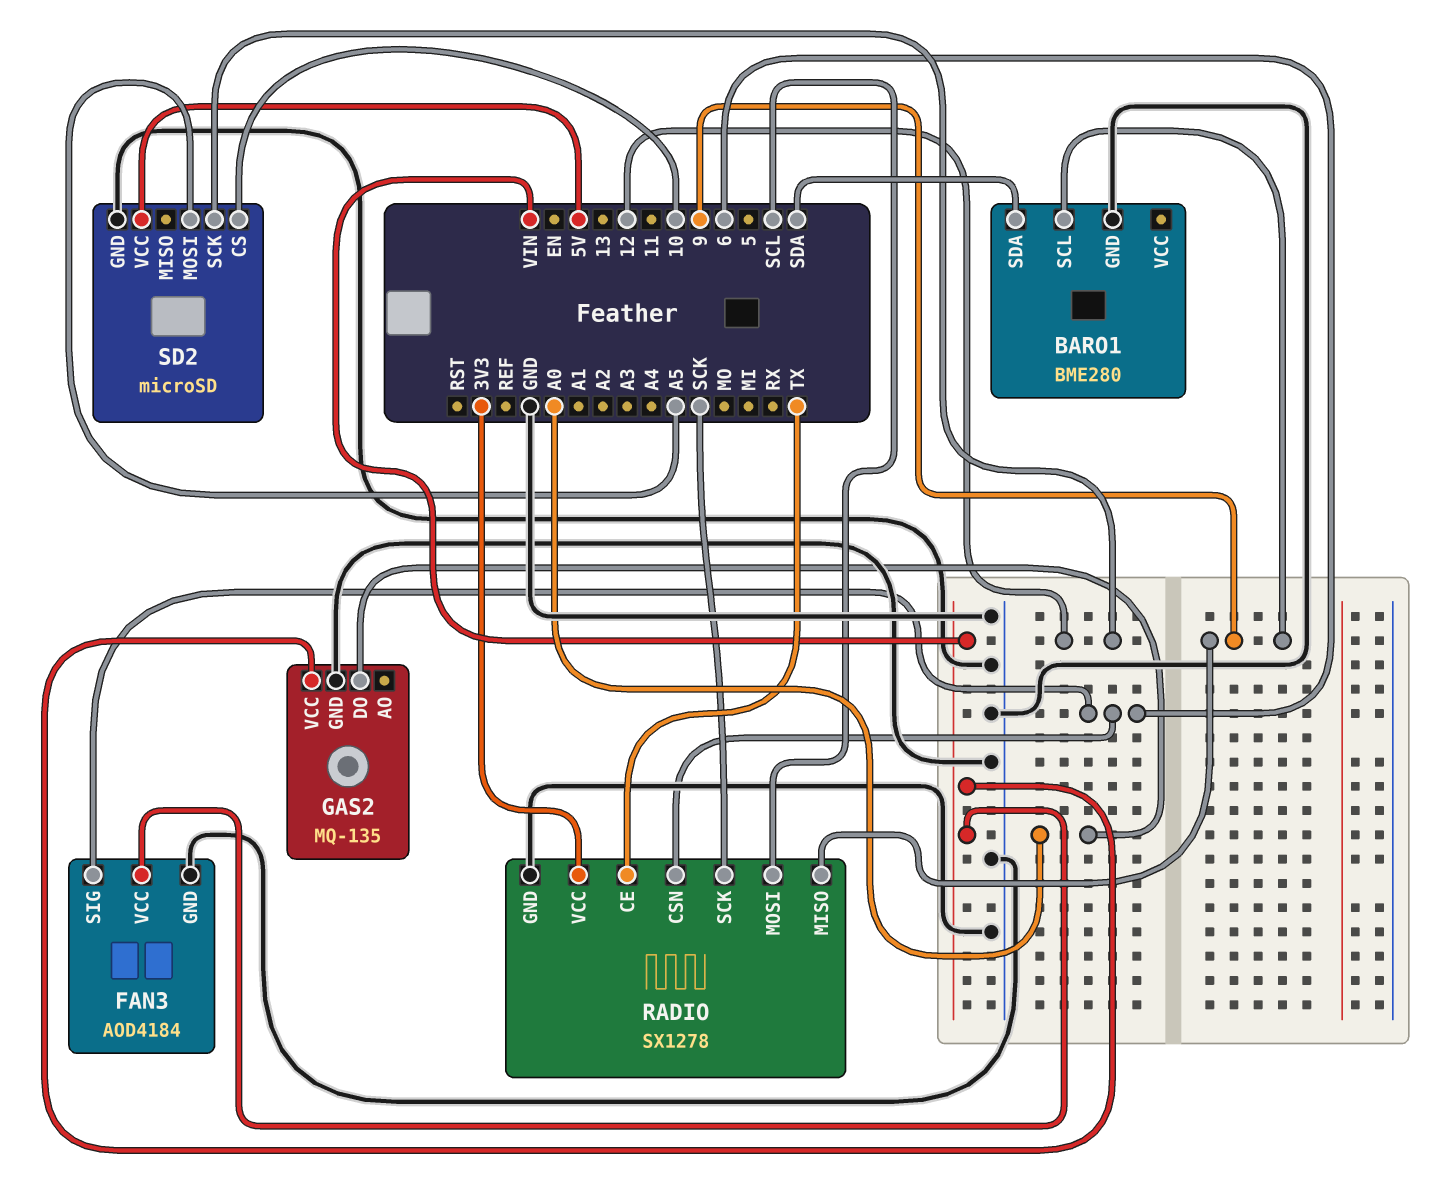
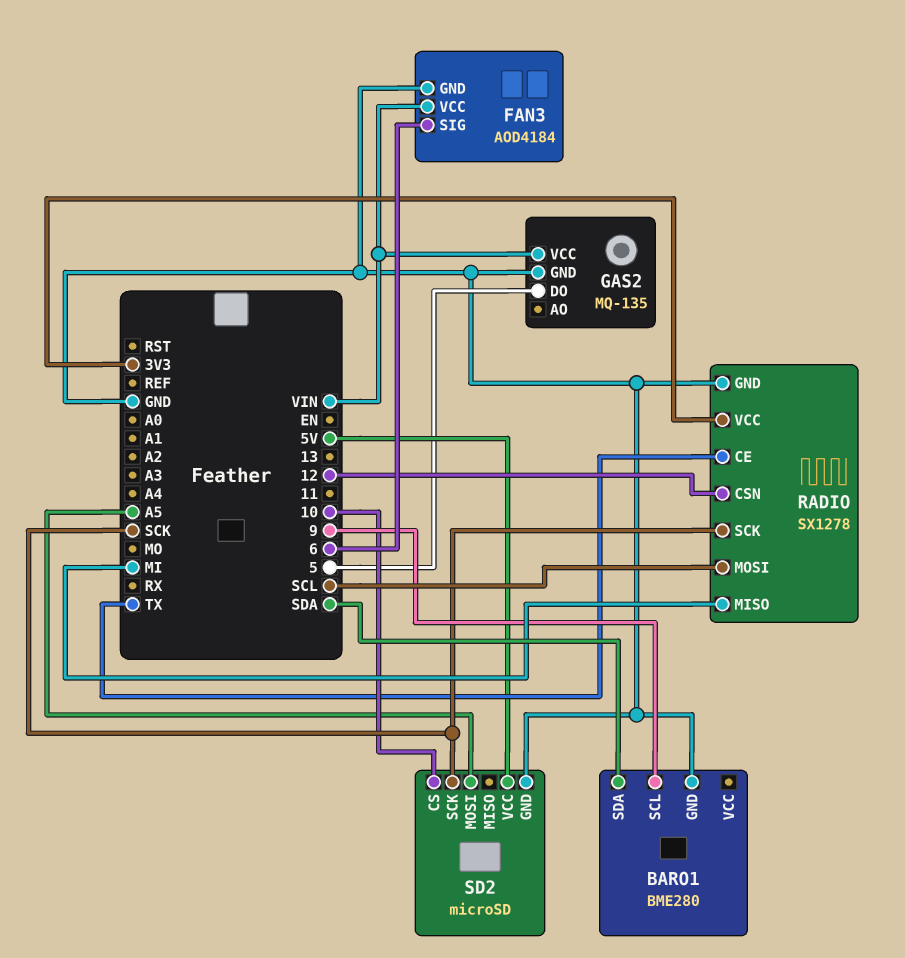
GAS2 pin DO: A0 -> 5
RADIO pin CSN: 6 -> 12
RADIO pin MISO: 9 -> MI
SD2 pin SCK: 12 -> SCK

